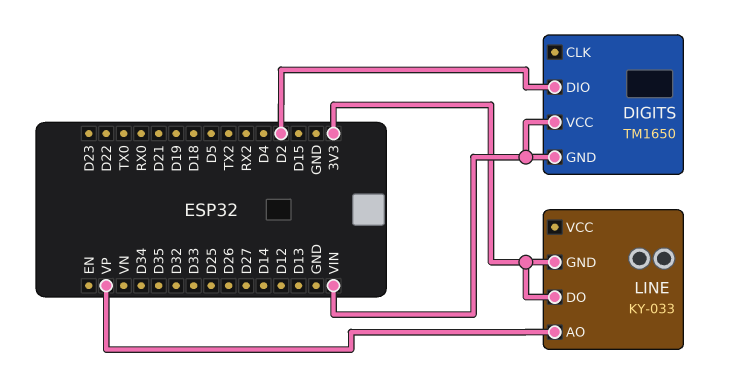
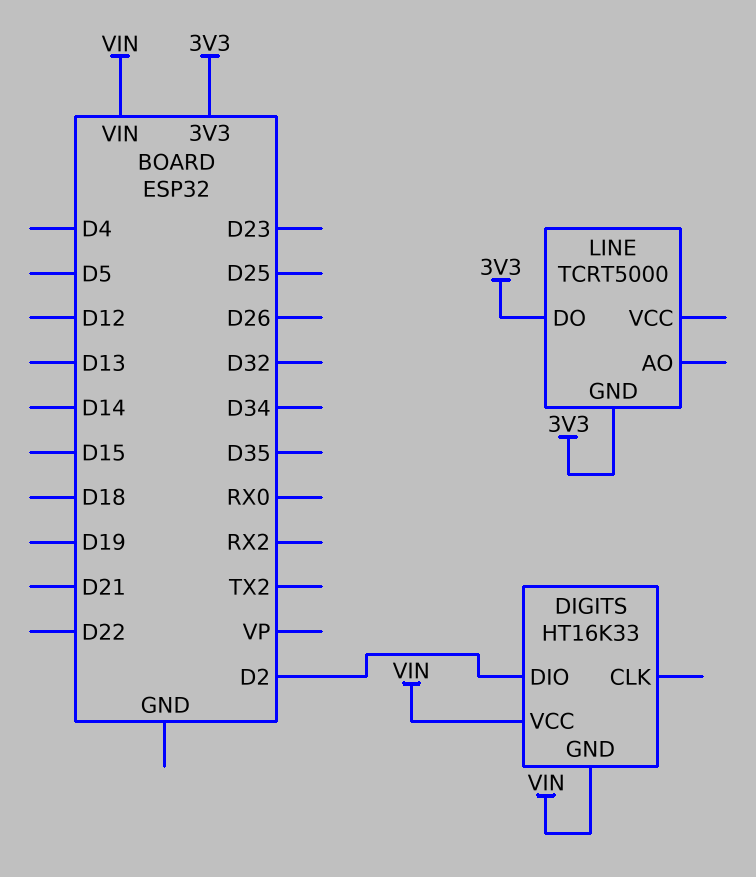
DIGITS: TM1650 -> HT16K33
LINE: KY-033 -> TCRT5000
LINE pin AO: VP -> none

